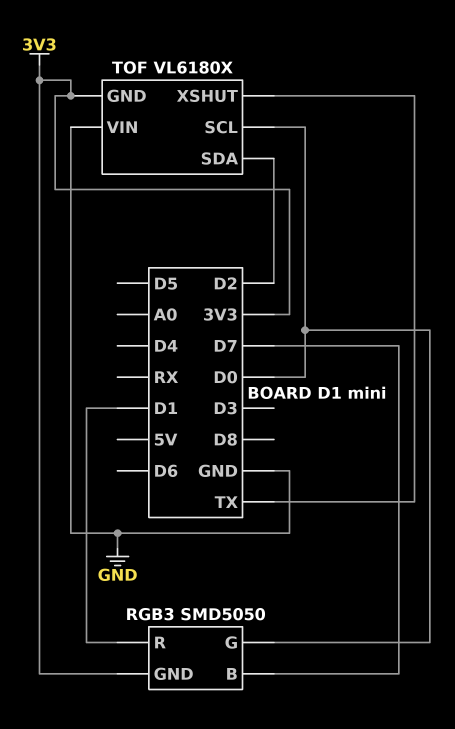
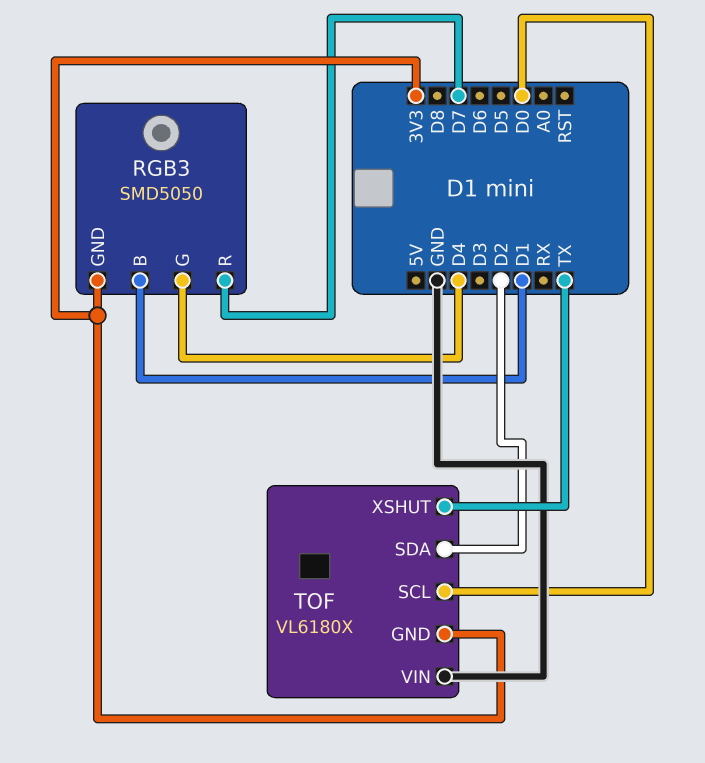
RGB3 pin B: D7 -> D1
RGB3 pin G: D0 -> D4
RGB3 pin R: D1 -> D7

